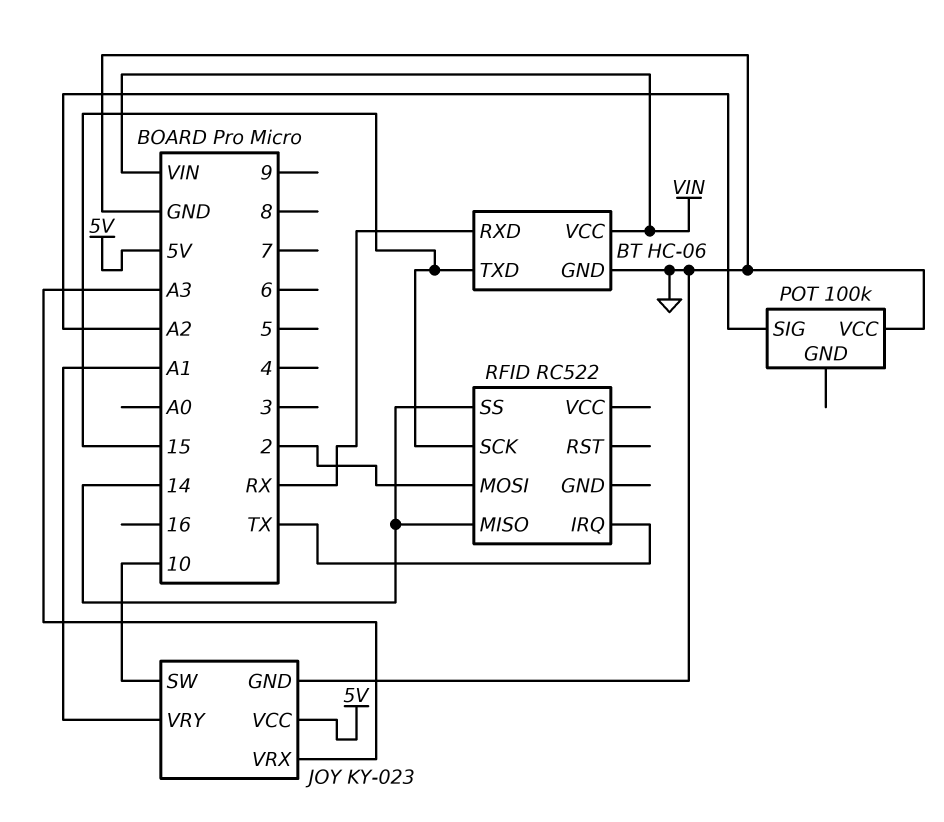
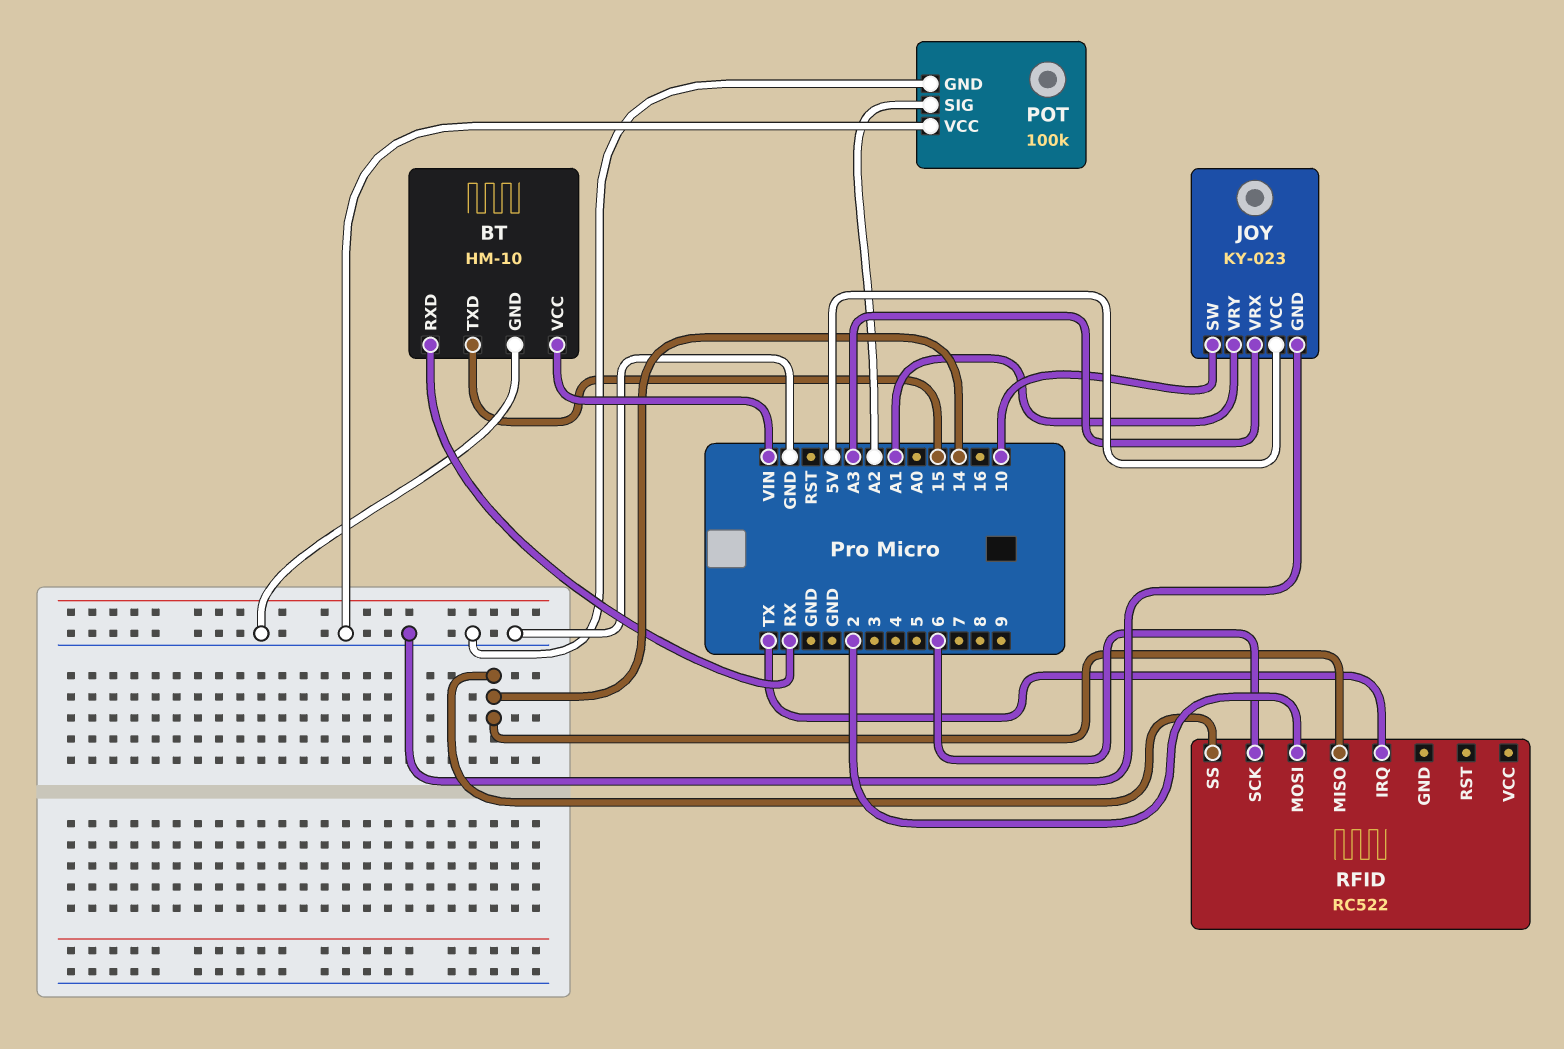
BT: HC-06 -> HM-10
POT pin GND: none -> GND
RFID pin SCK: 15 -> 6

